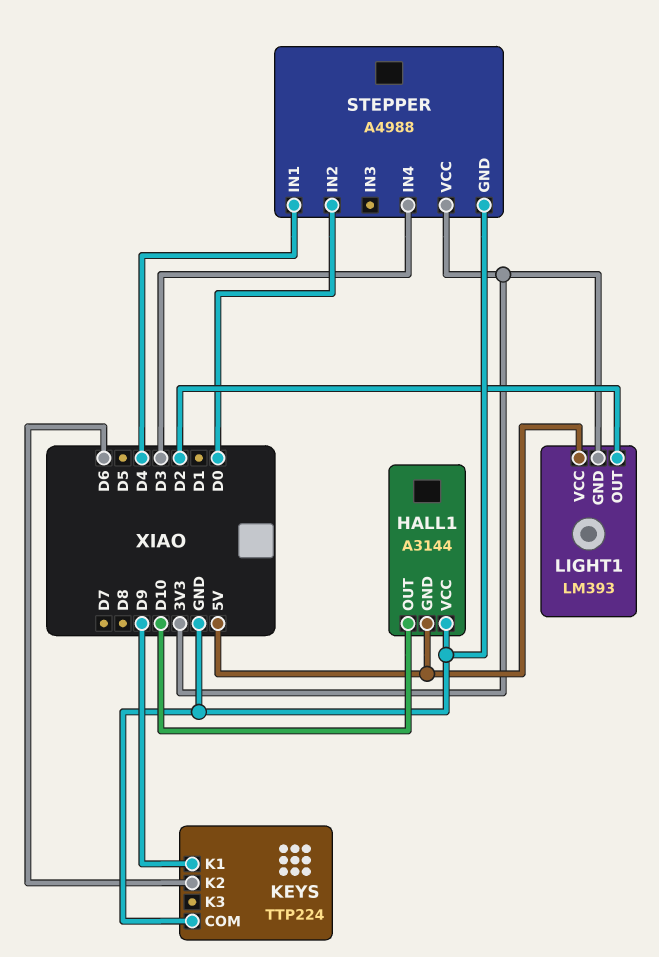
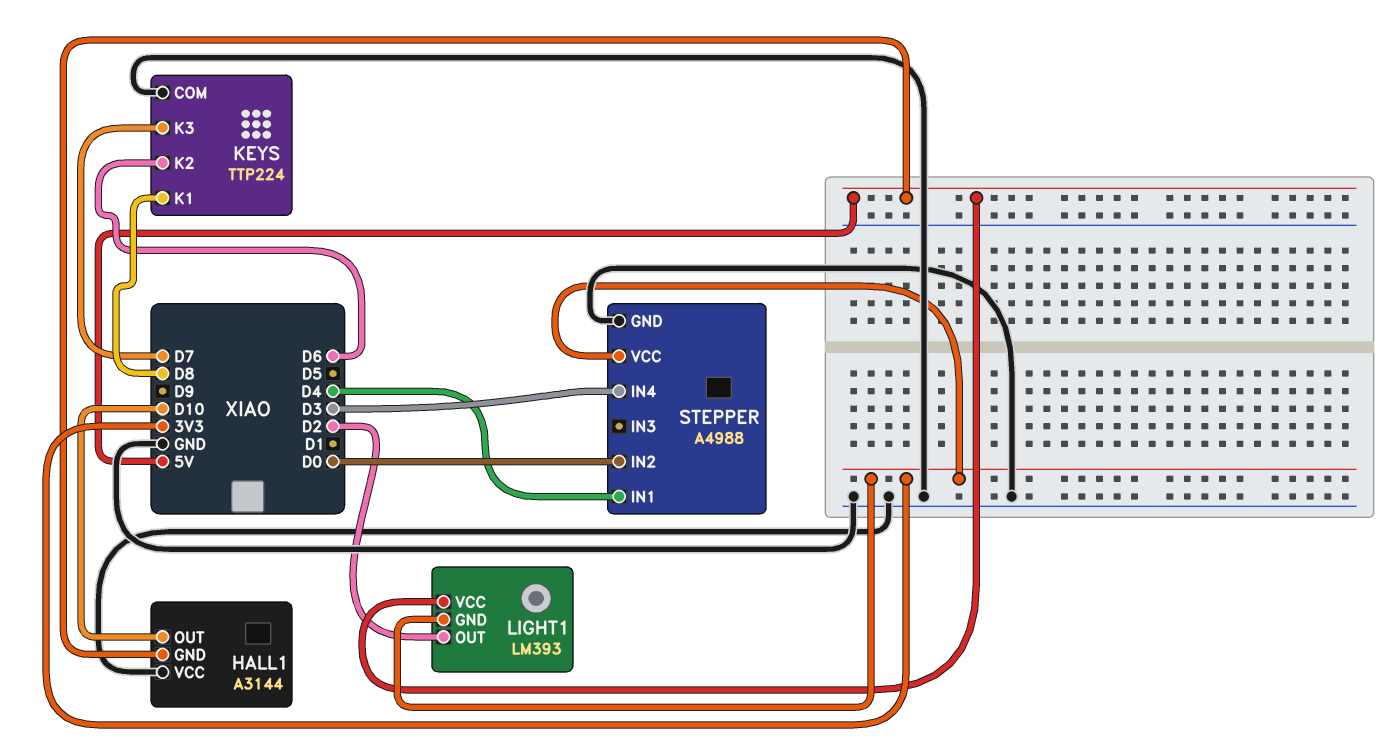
KEYS pin K1: D9 -> D8
KEYS pin K3: none -> D7

